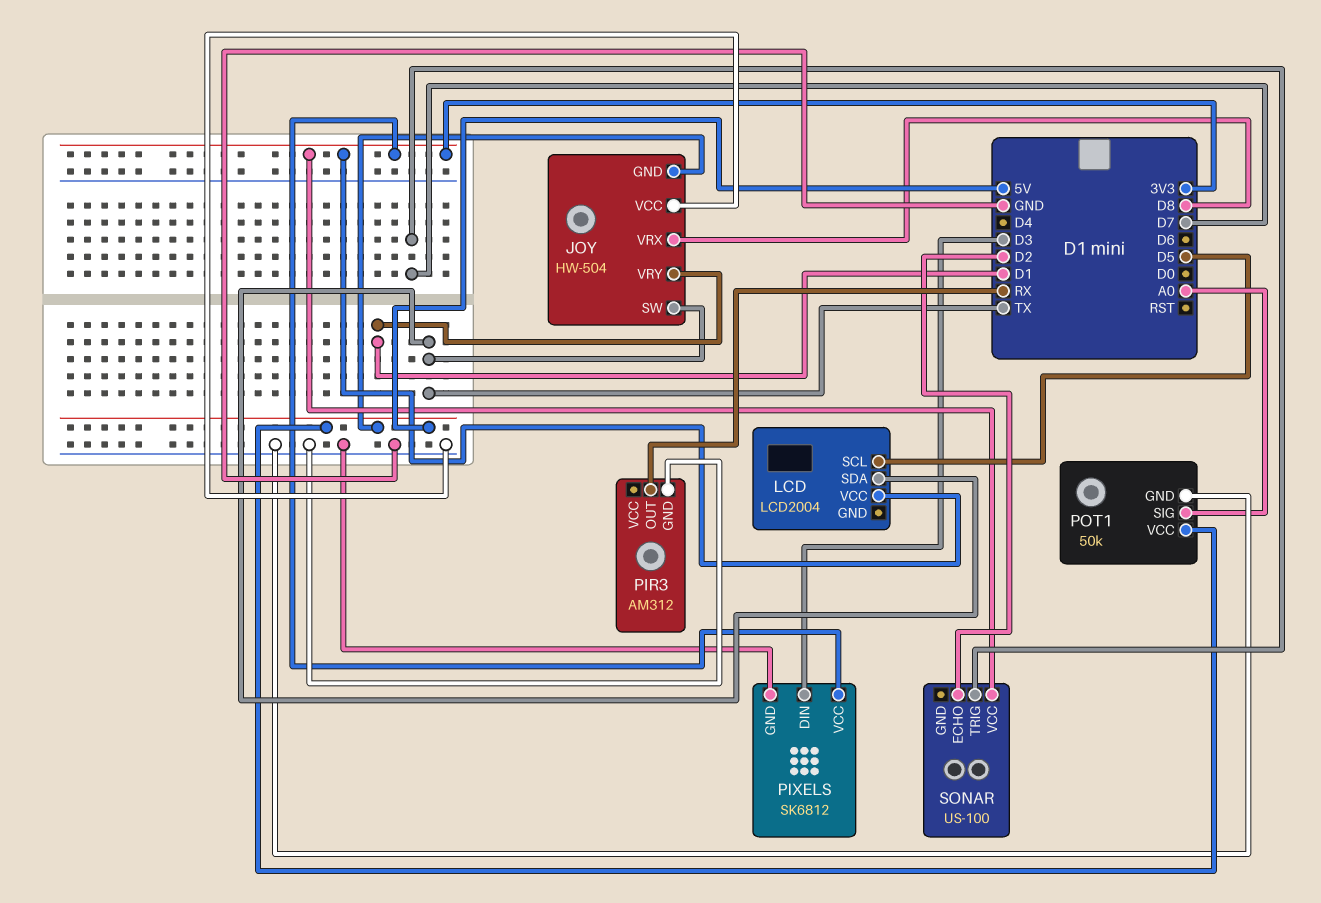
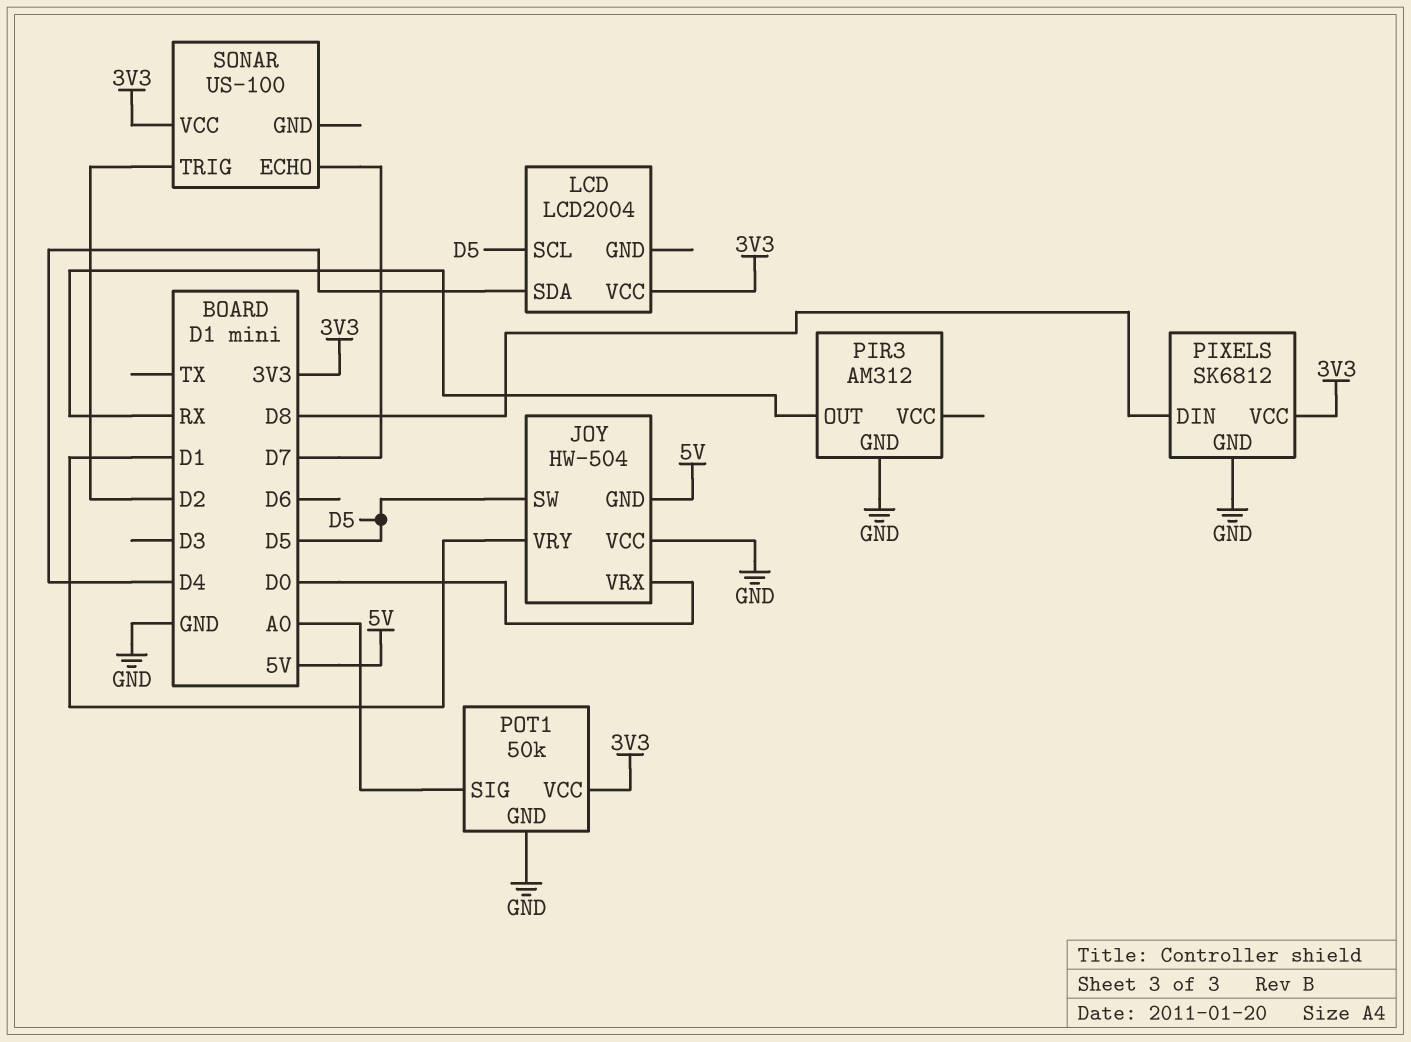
JOY pin SW: TX -> D5
JOY pin VRX: D8 -> D0
LCD pin SDA: TX -> D4
PIXELS pin DIN: D3 -> D8
POT1 pin VCC: 5V -> 3V3
SONAR pin ECHO: D2 -> D7
SONAR pin TRIG: D7 -> D2

